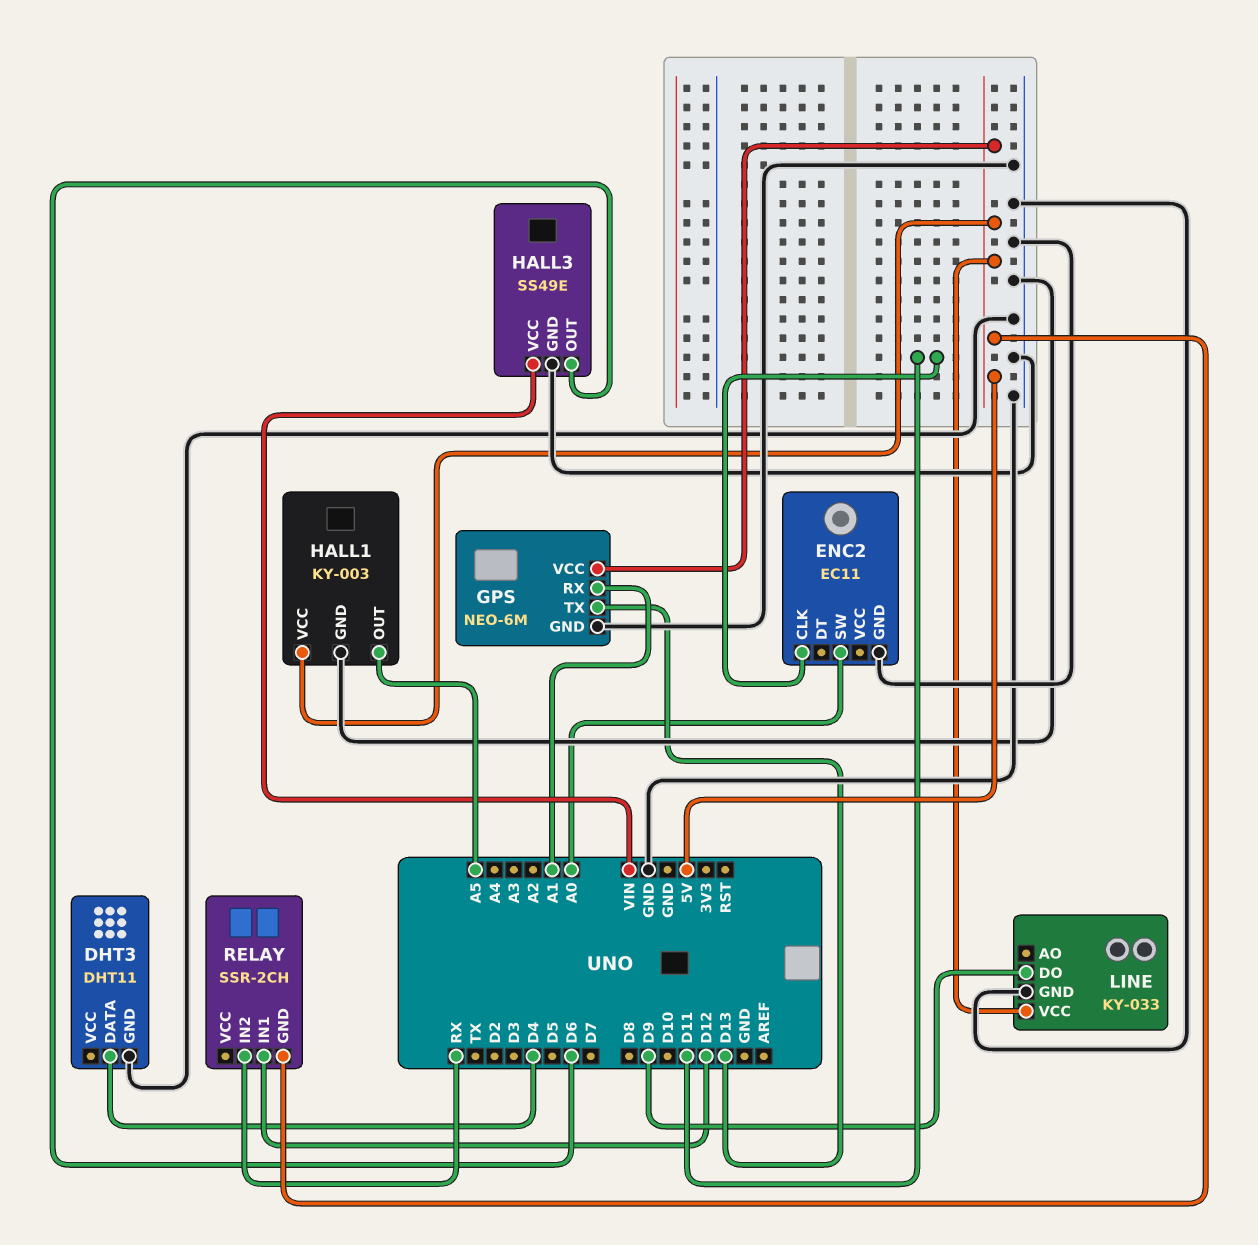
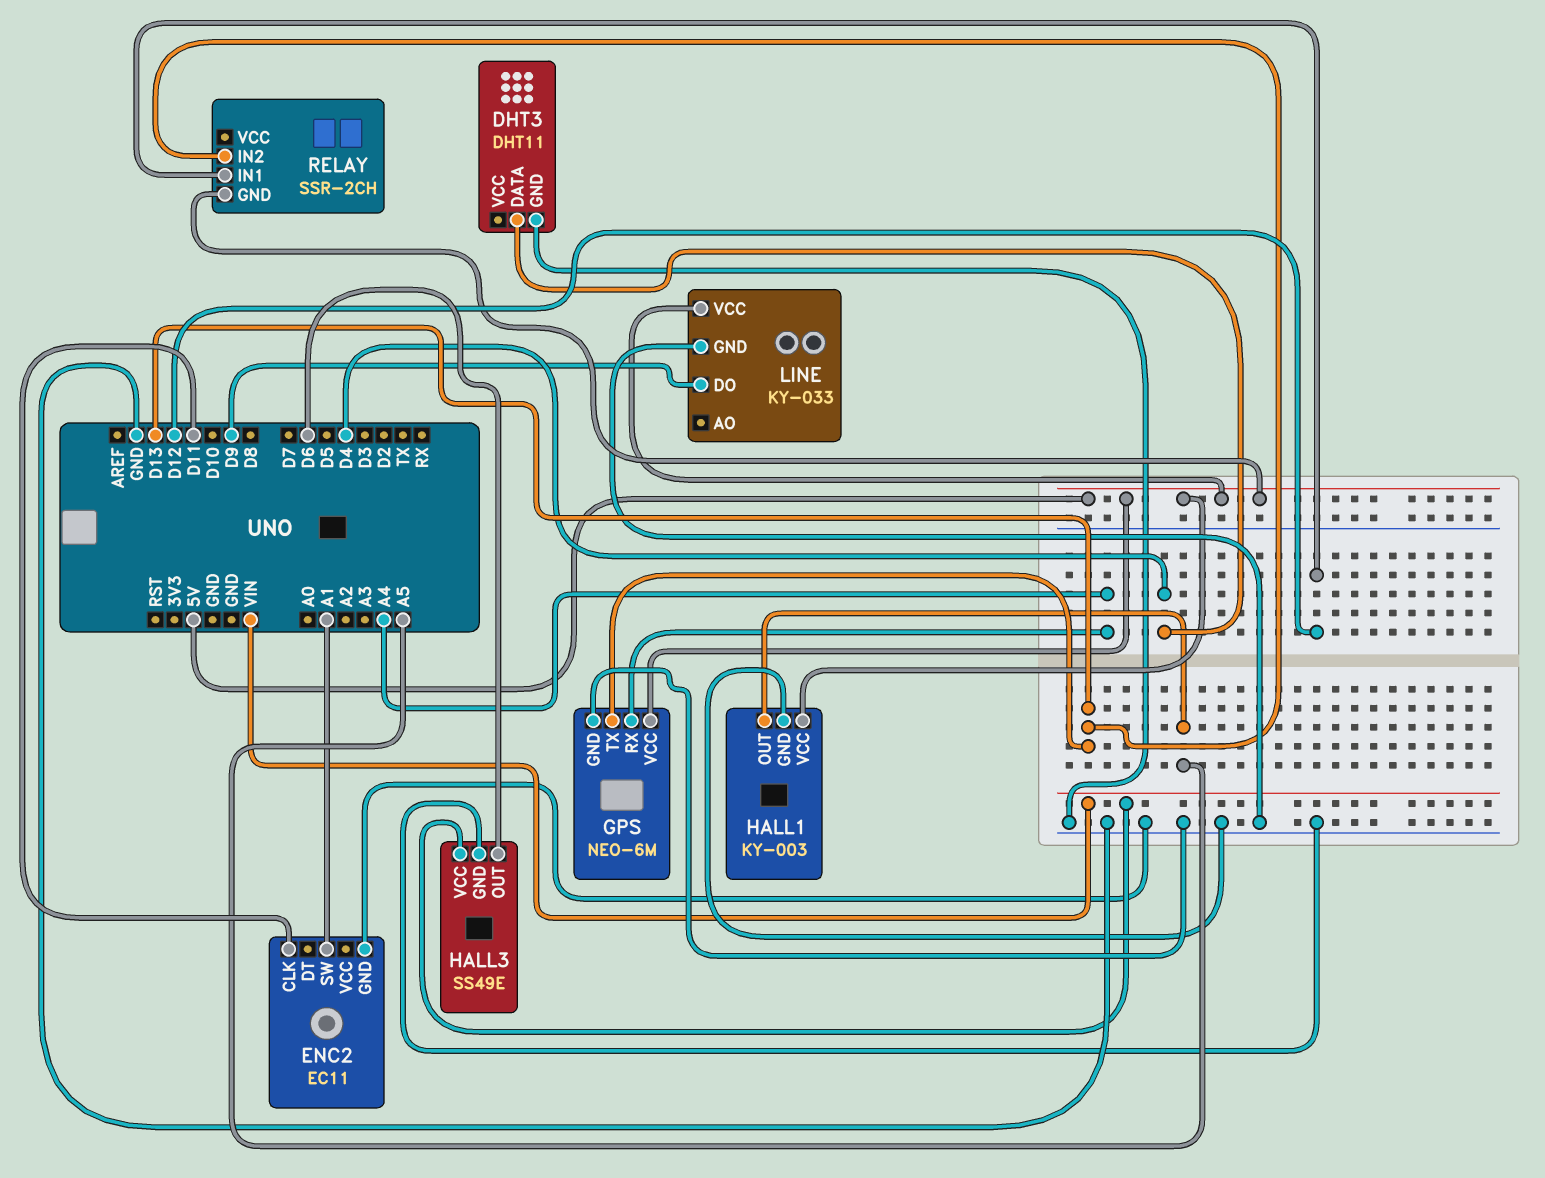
ENC2 pin SW: A0 -> A1
GPS pin RX: A1 -> A4
RELAY pin IN2: RX -> D13

